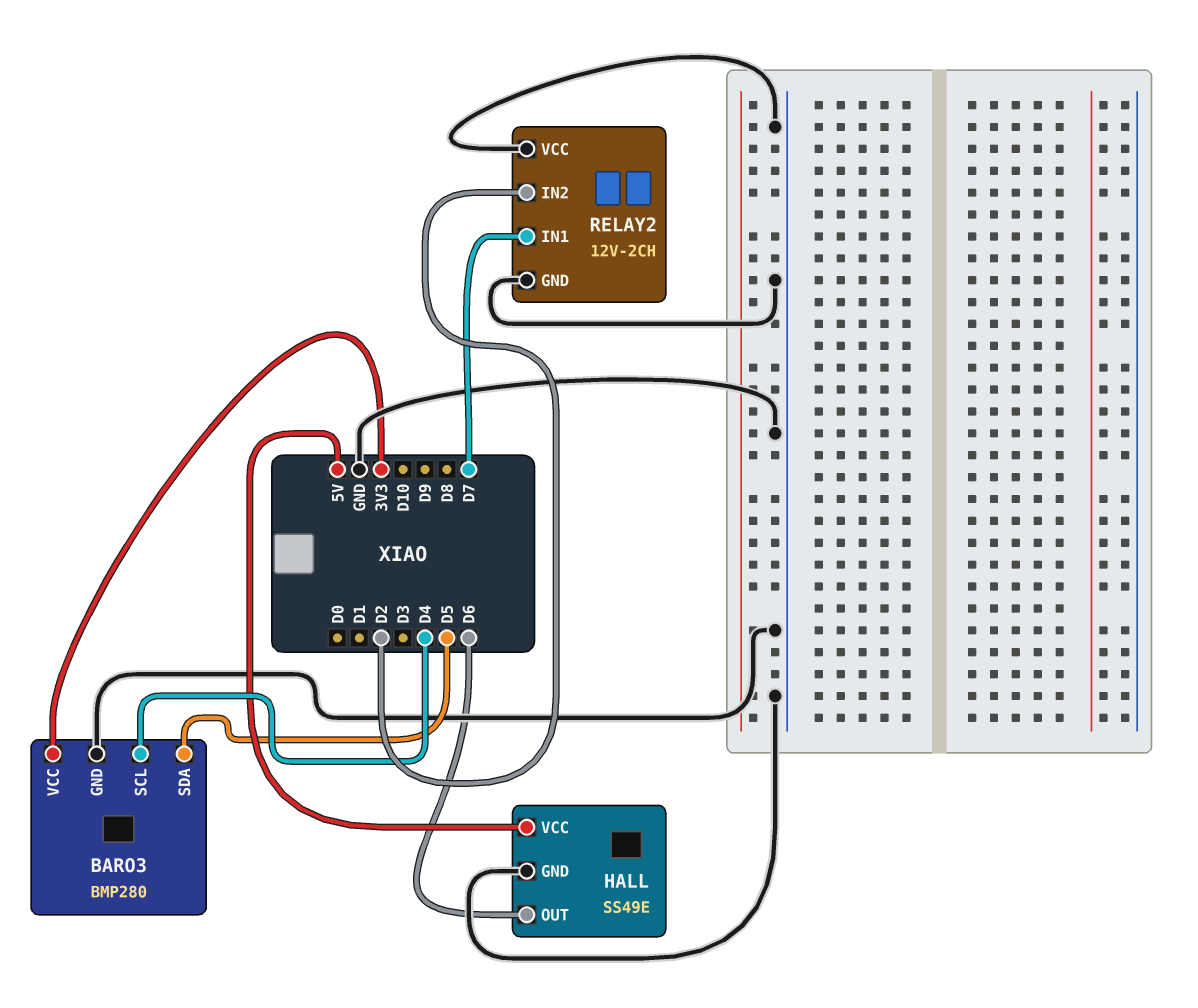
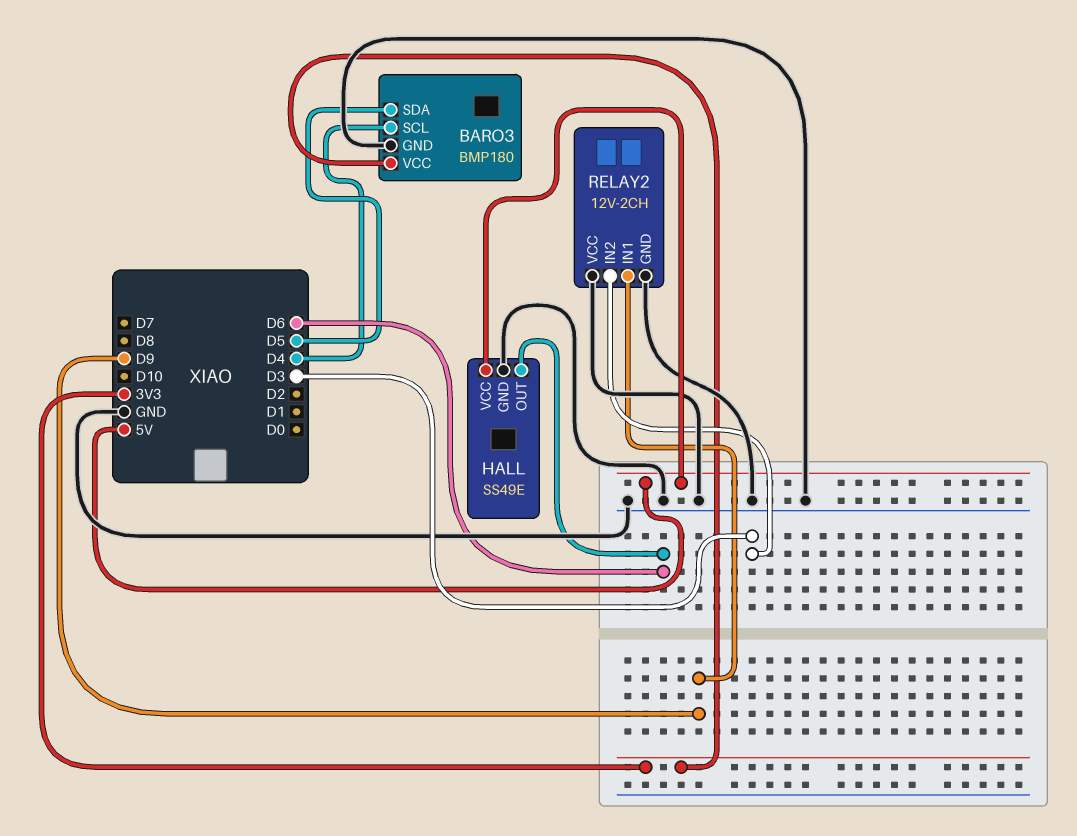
BARO3: BMP280 -> BMP180
RELAY2 pin IN1: D7 -> D9
RELAY2 pin IN2: D2 -> D3

